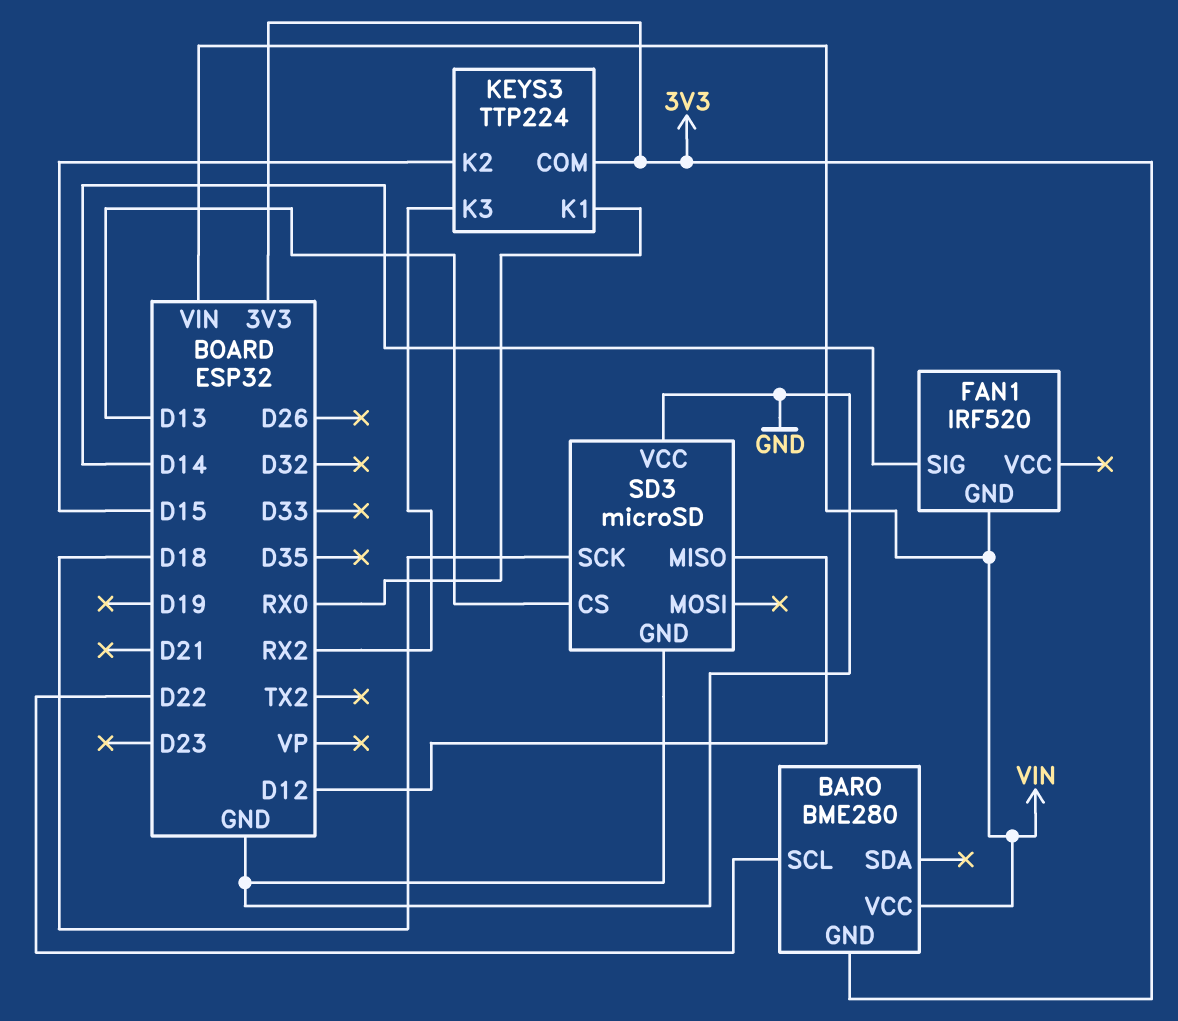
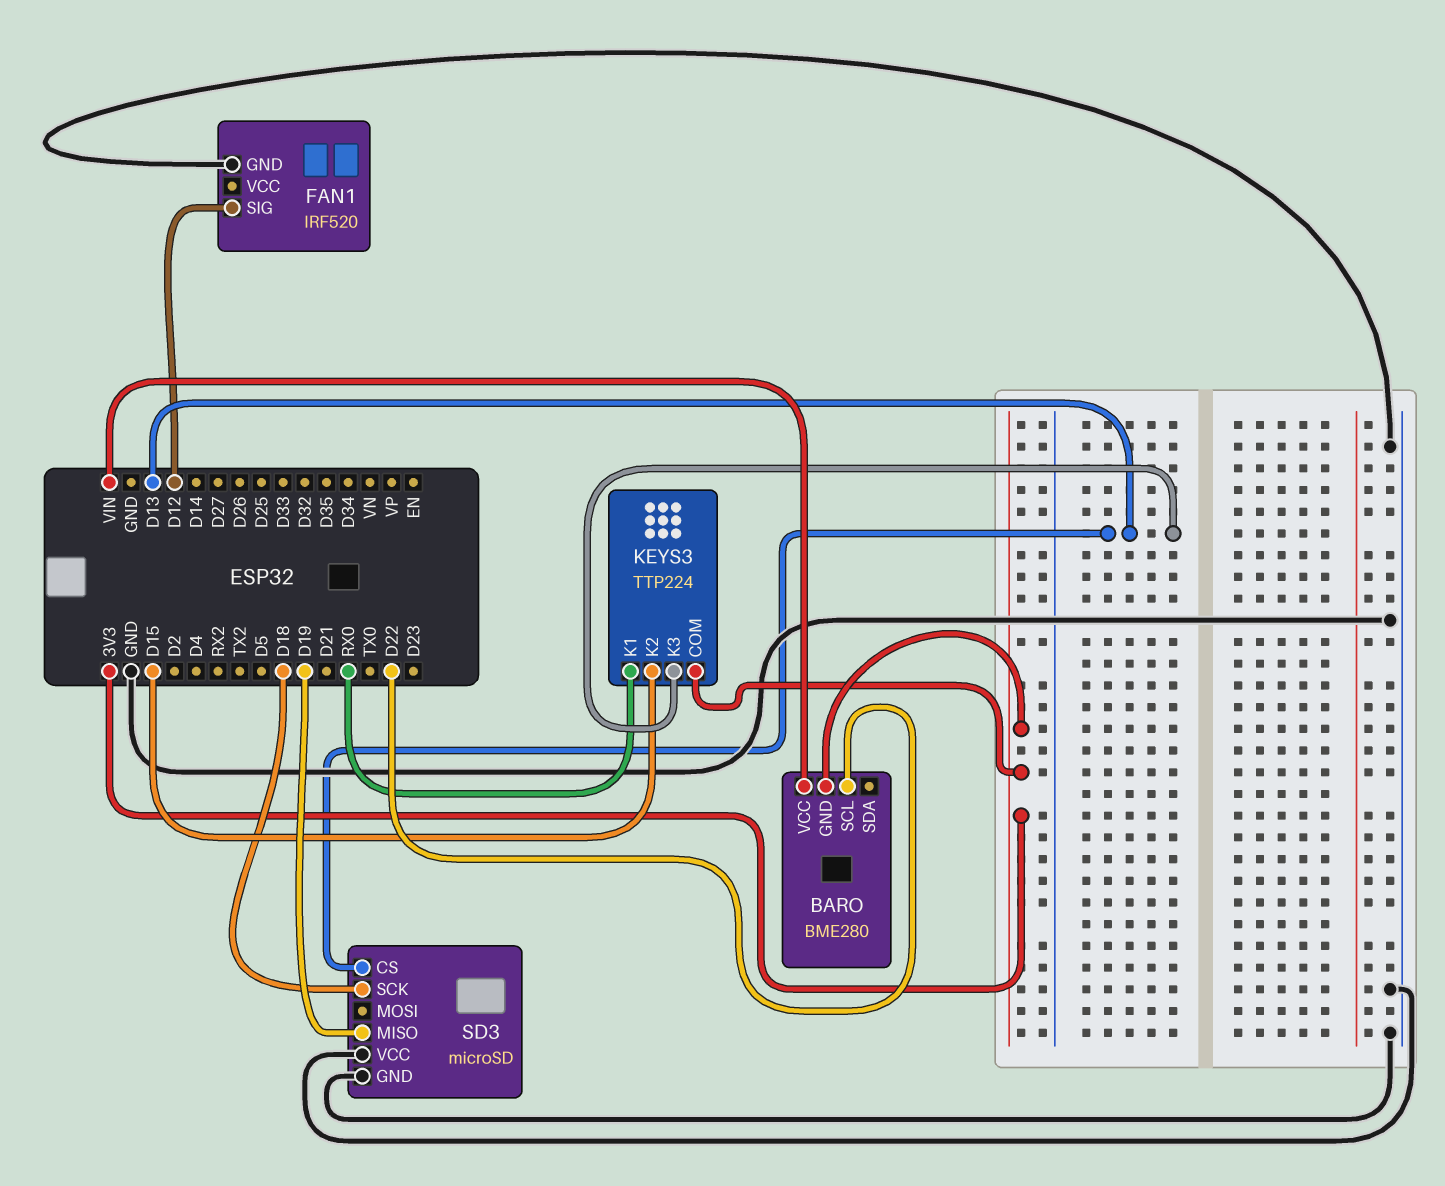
FAN1 pin GND: VIN -> GND
FAN1 pin SIG: D14 -> D12
KEYS3 pin K3: RX2 -> D13
SD3 pin MISO: D12 -> D19

